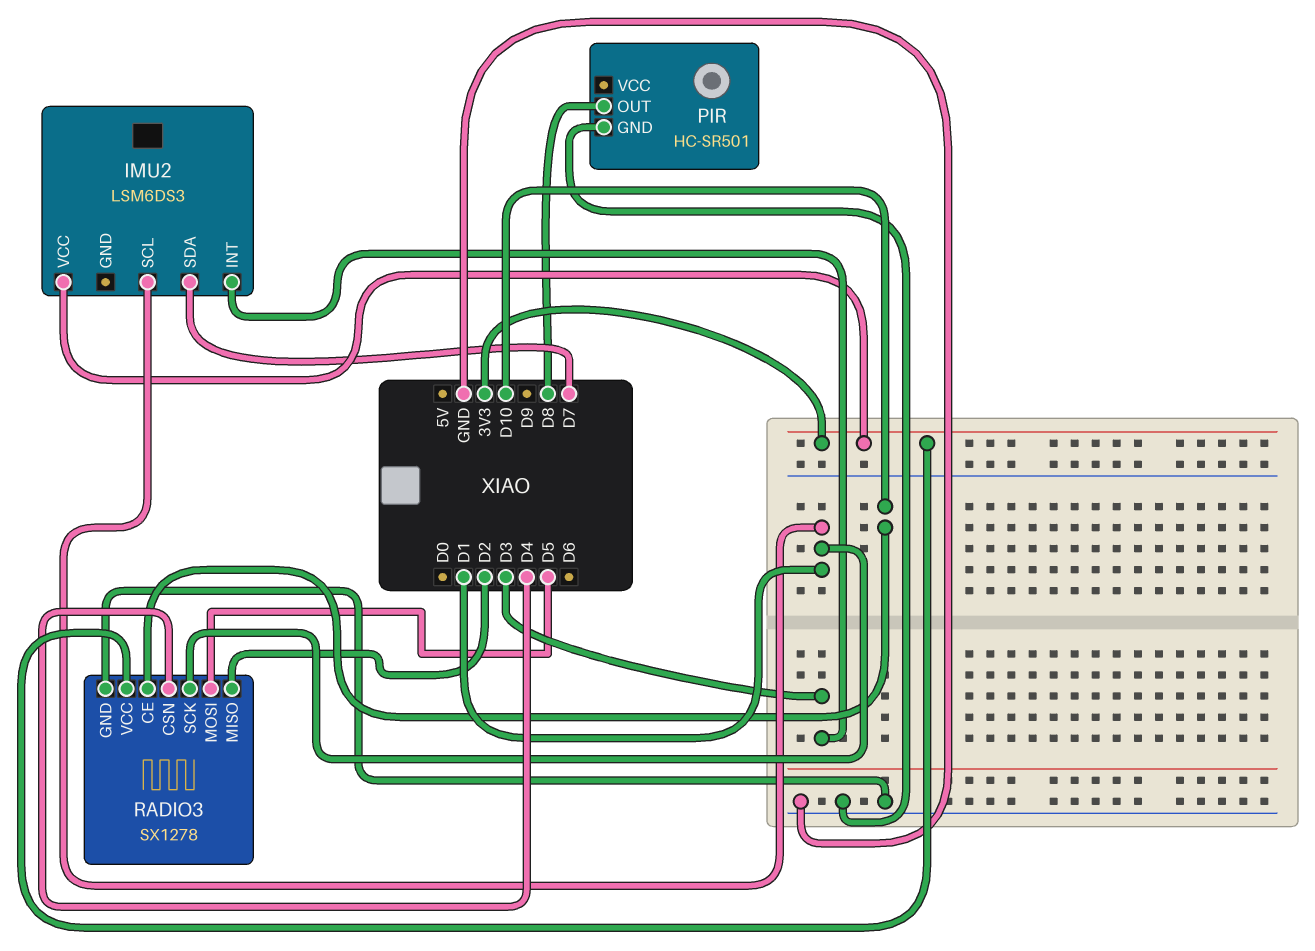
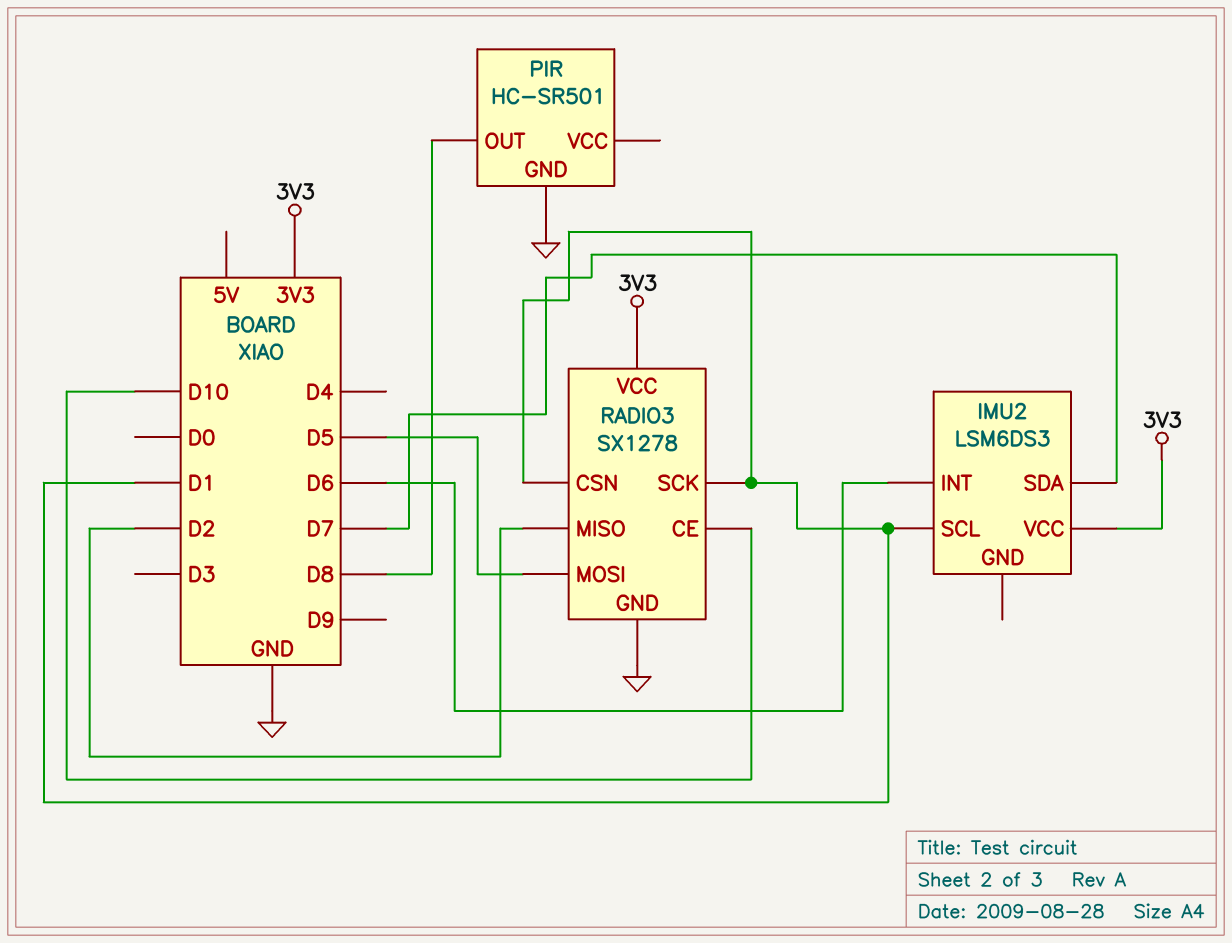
IMU2 pin INT: D3 -> D6
RADIO3 pin CSN: D4 -> D1

